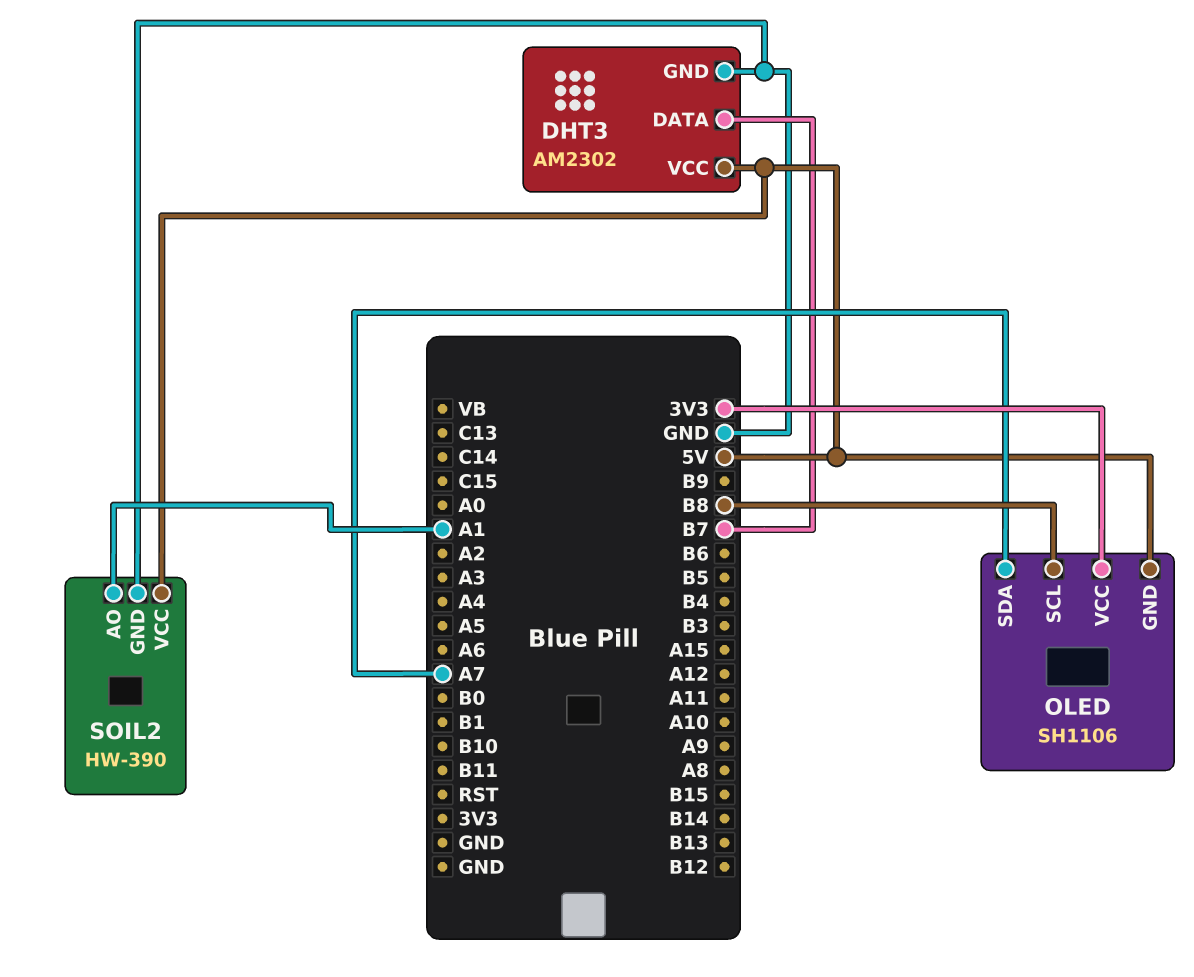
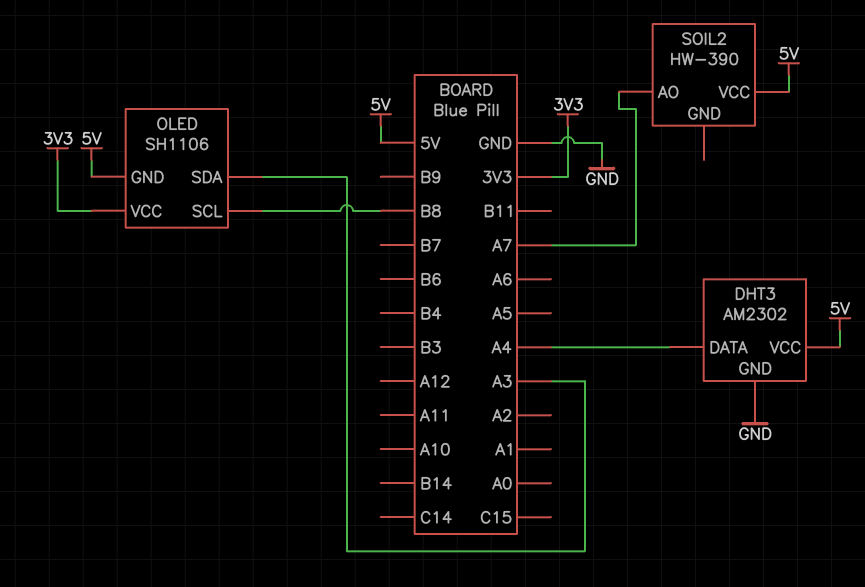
DHT3 pin DATA: B7 -> A4
OLED pin SDA: A7 -> A3
SOIL2 pin AO: A1 -> A7
SOIL2 pin GND: GND -> none

